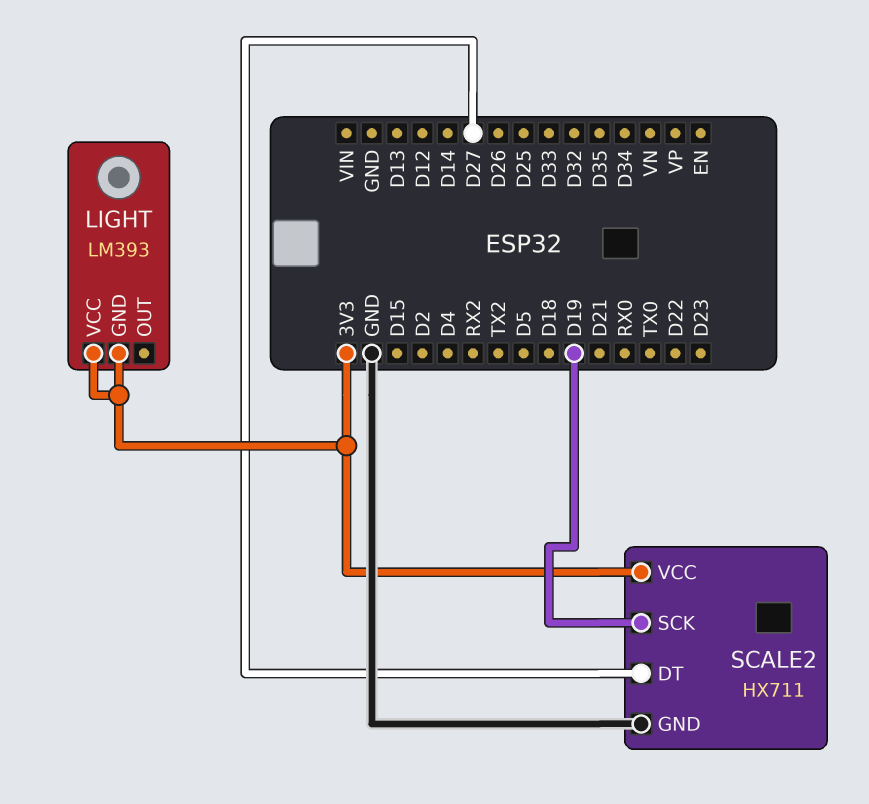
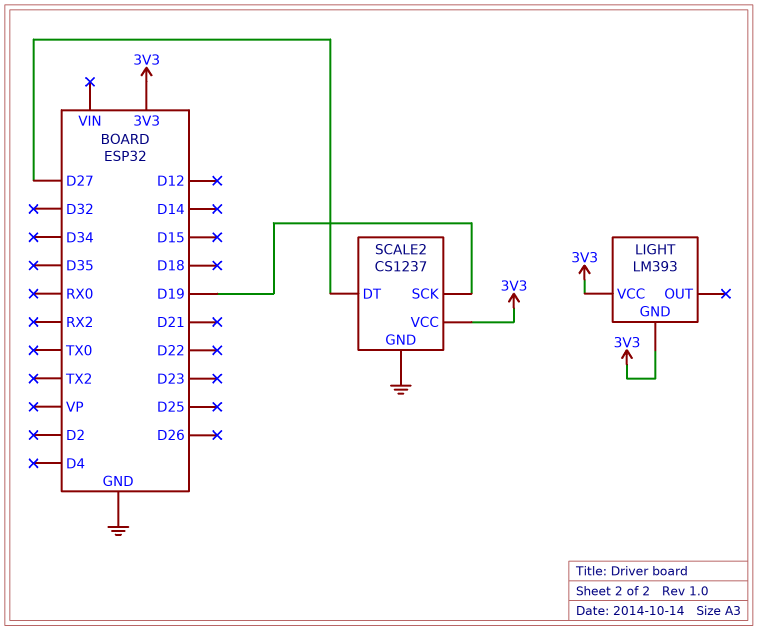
SCALE2: HX711 -> CS1237

